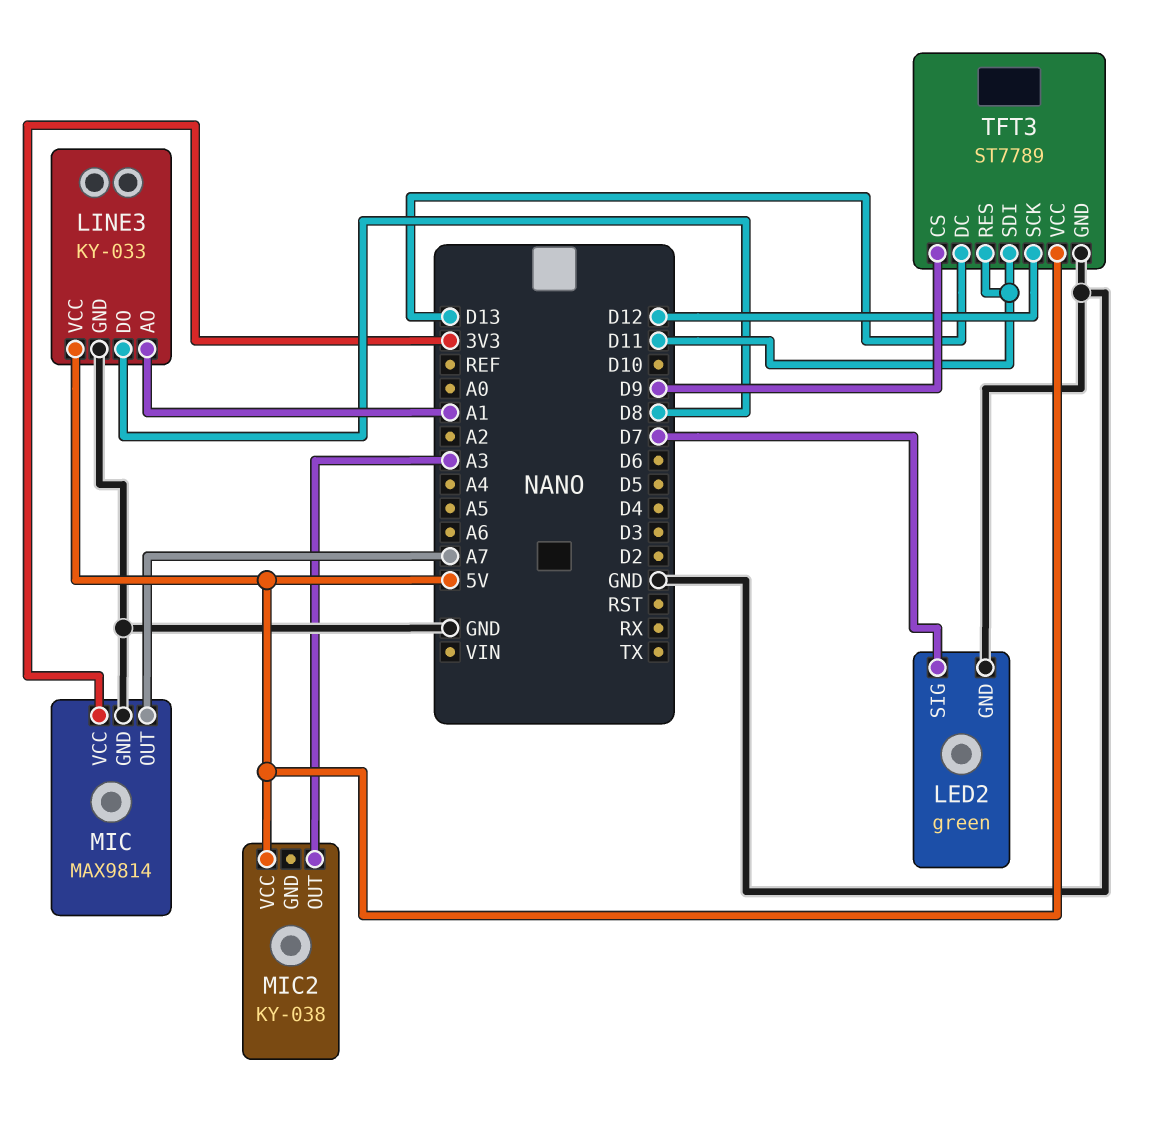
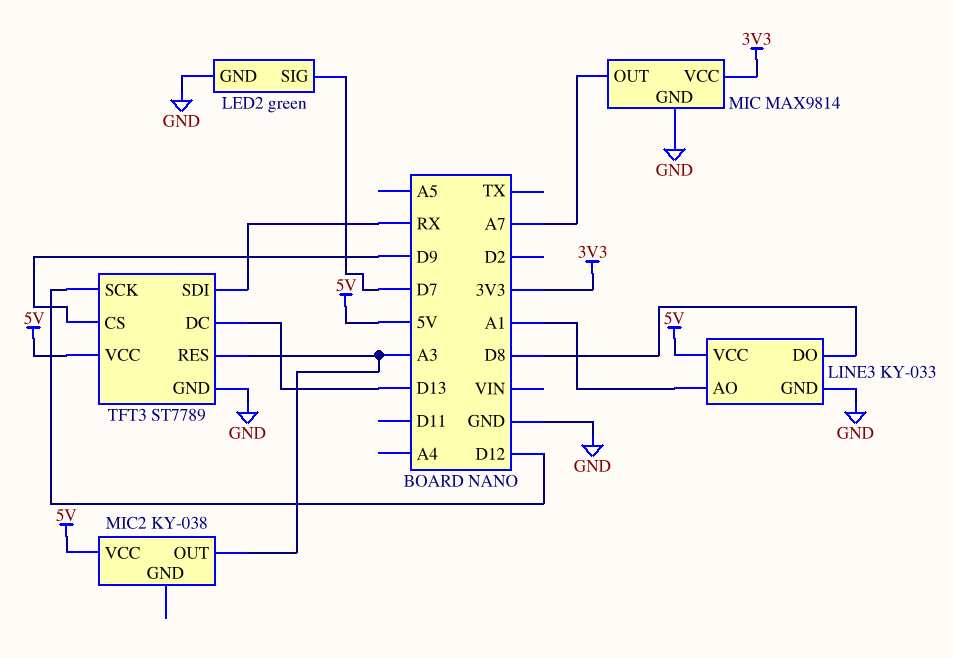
TFT3 pin RES: D11 -> A3
TFT3 pin SDI: D11 -> RX

